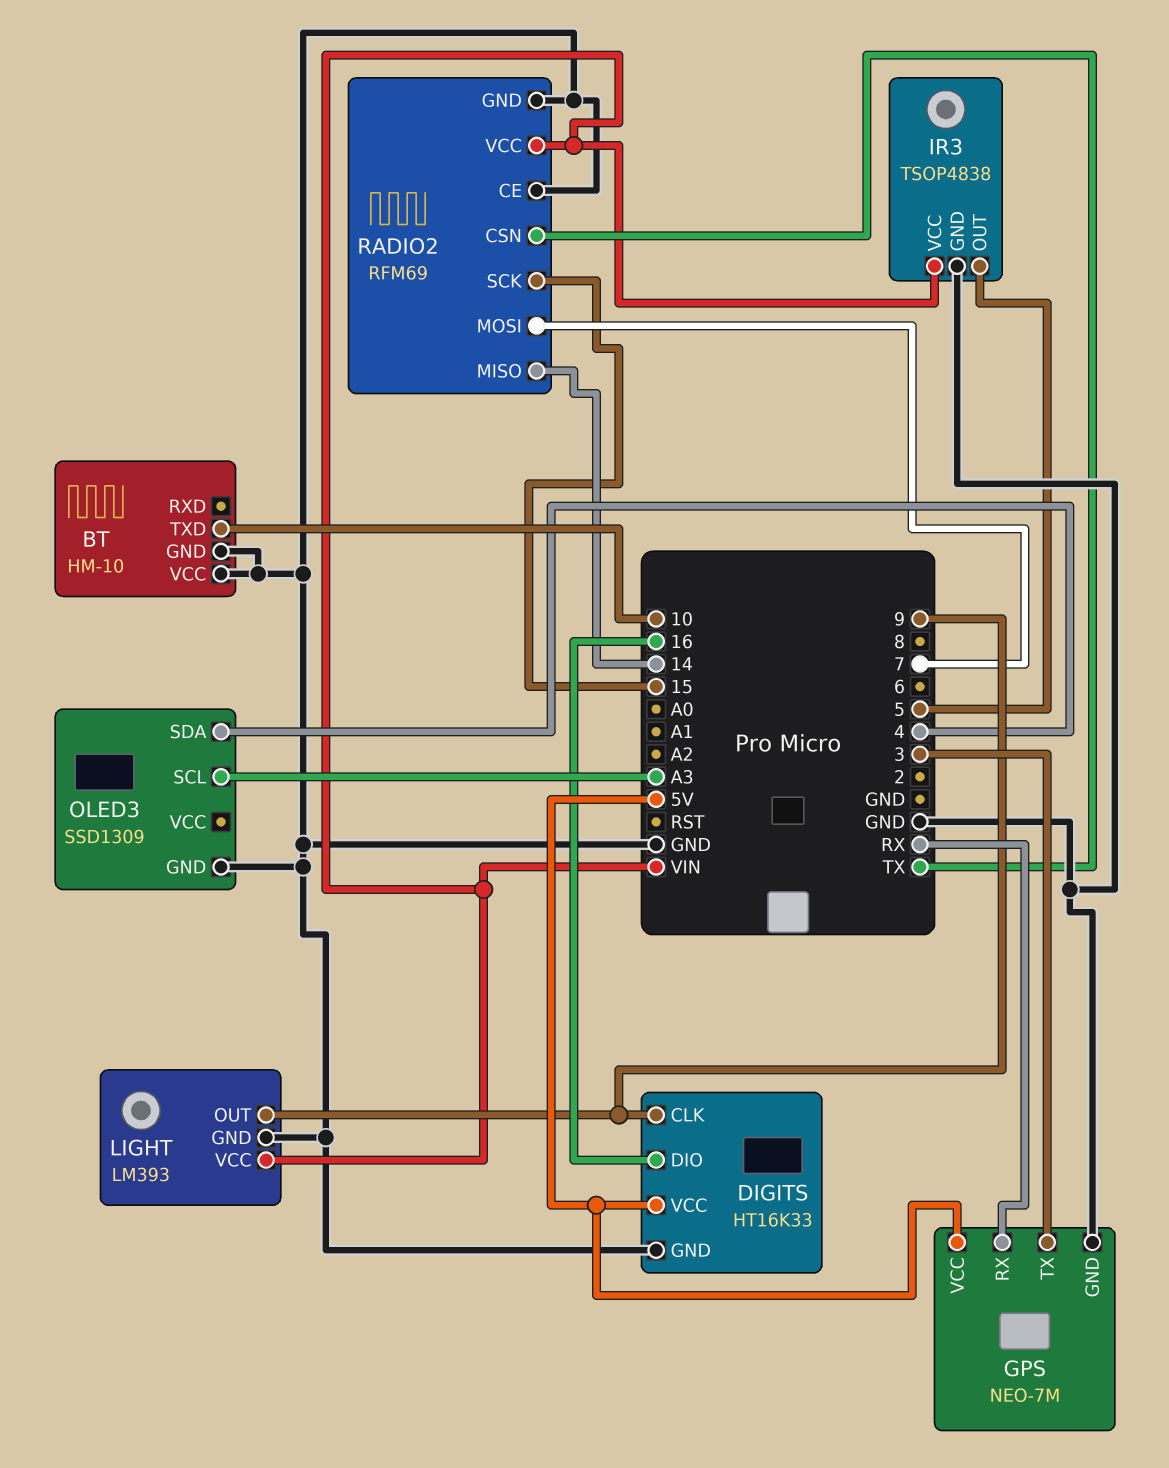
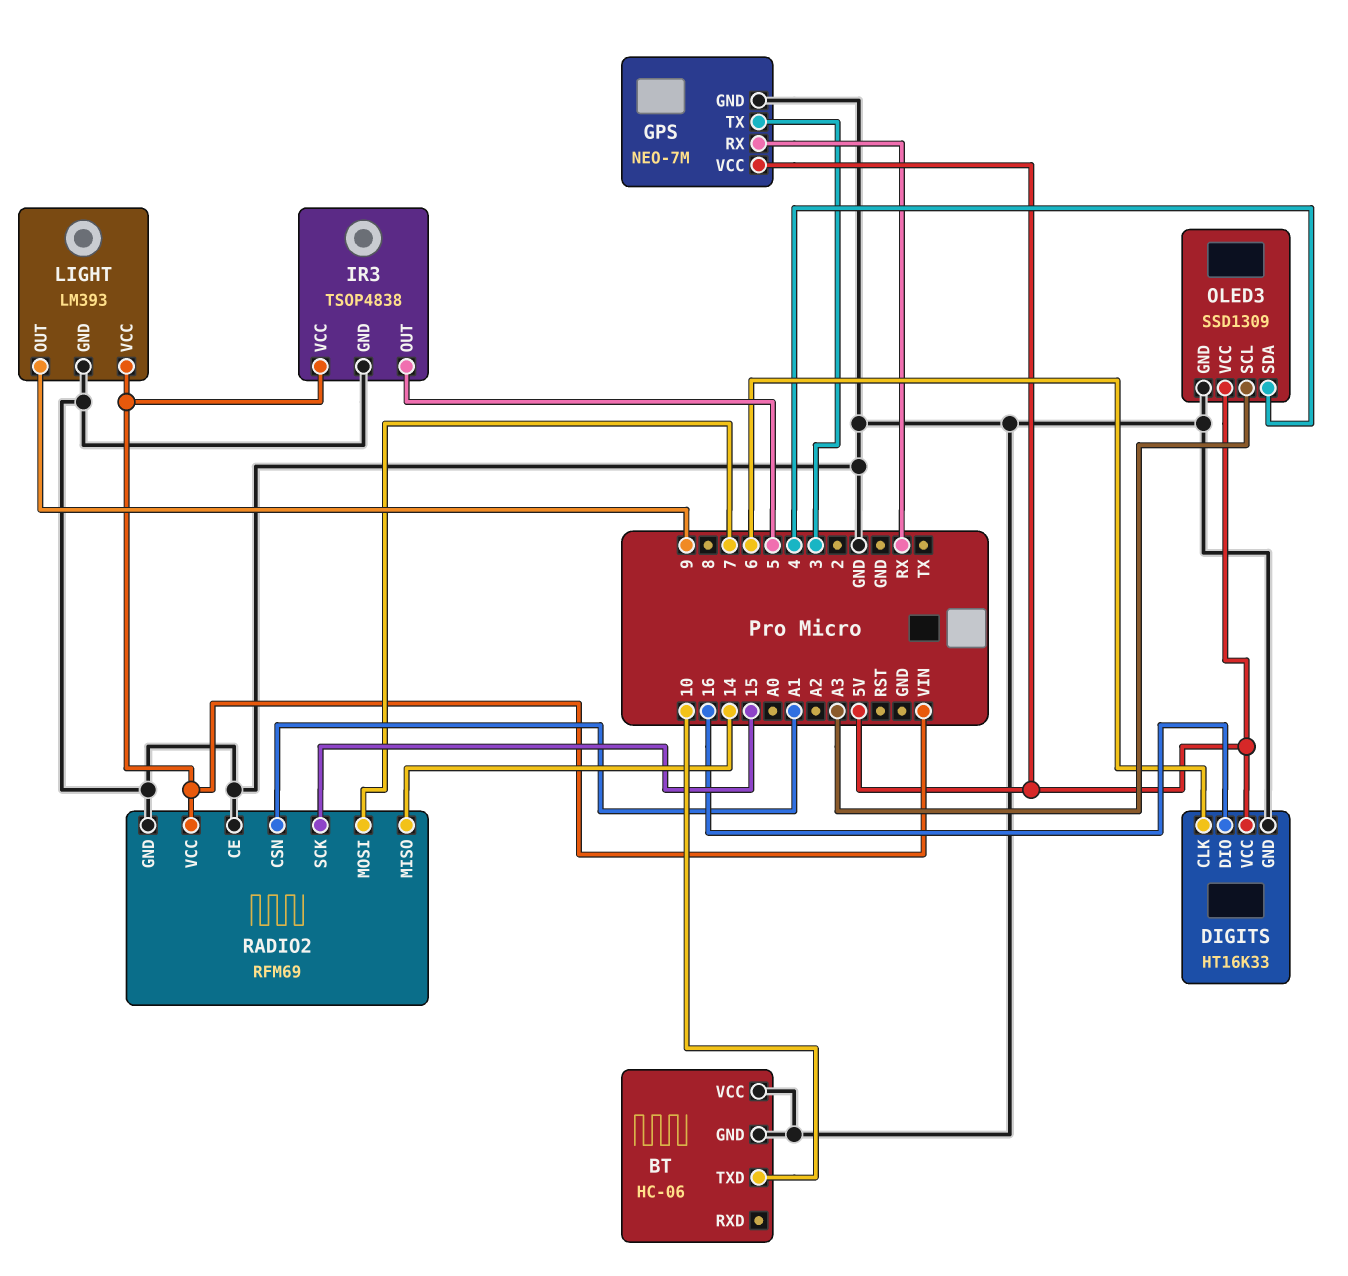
BT: HM-10 -> HC-06
DIGITS pin CLK: 9 -> 6
OLED3 pin VCC: none -> 5V
RADIO2 pin CSN: TX -> A1

